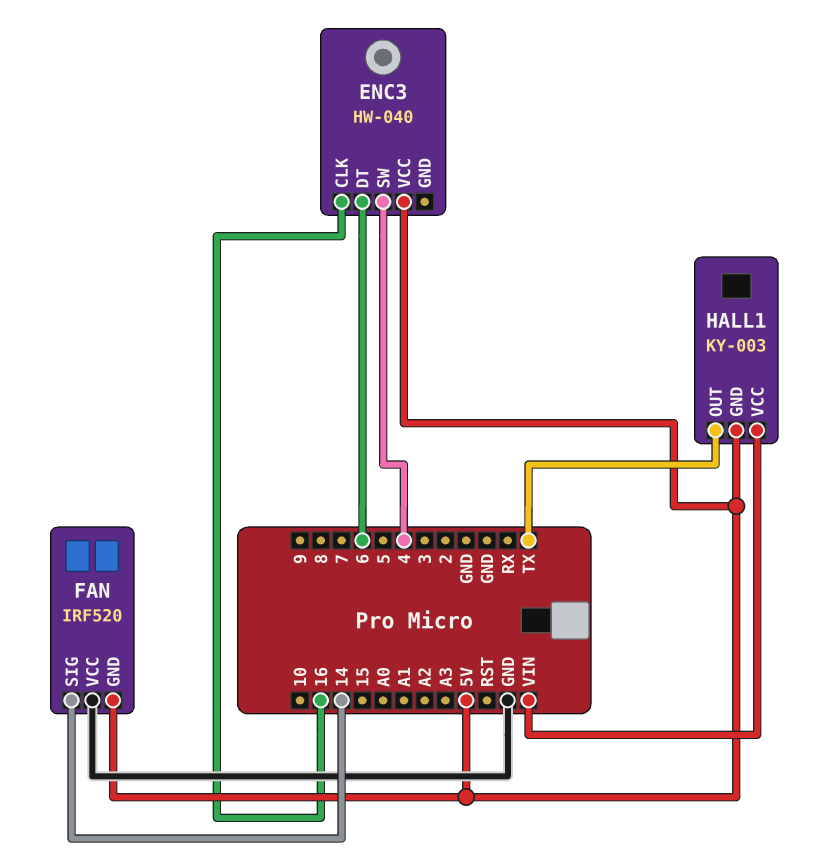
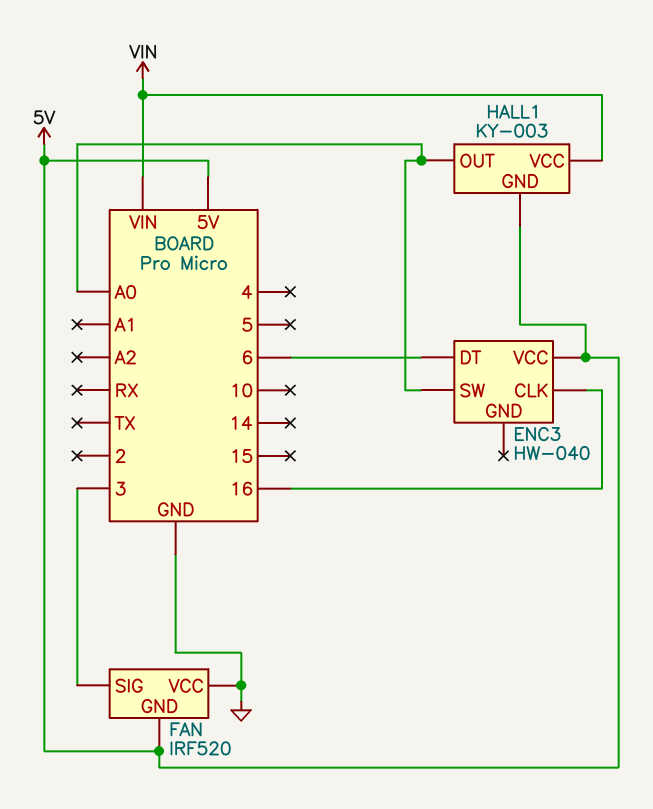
ENC3 pin SW: 4 -> A0
FAN pin SIG: 14 -> 3
HALL1 pin OUT: TX -> A0

